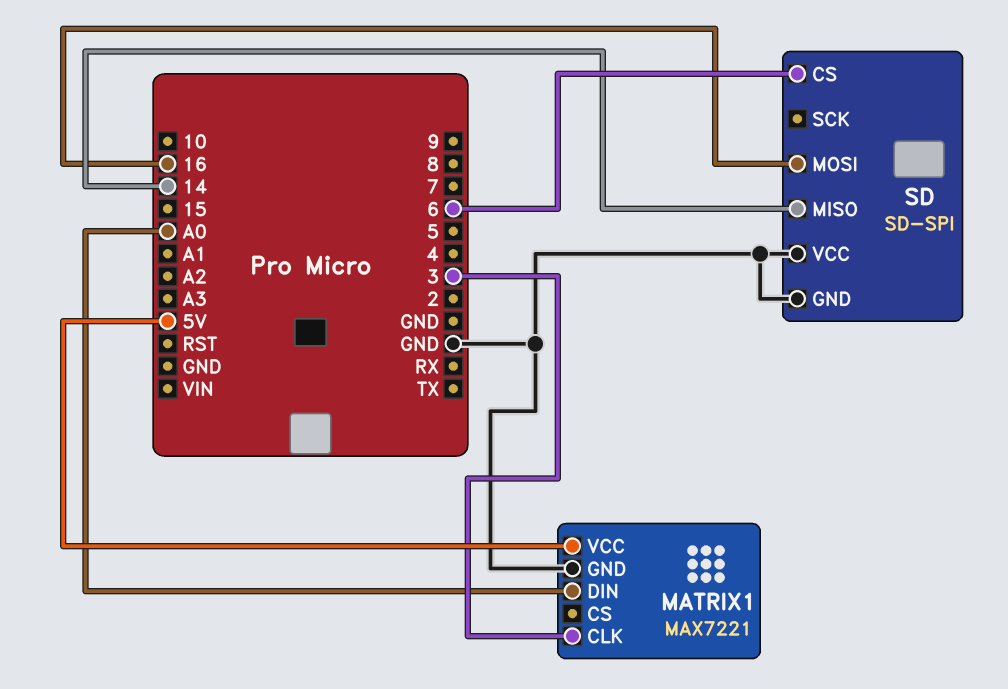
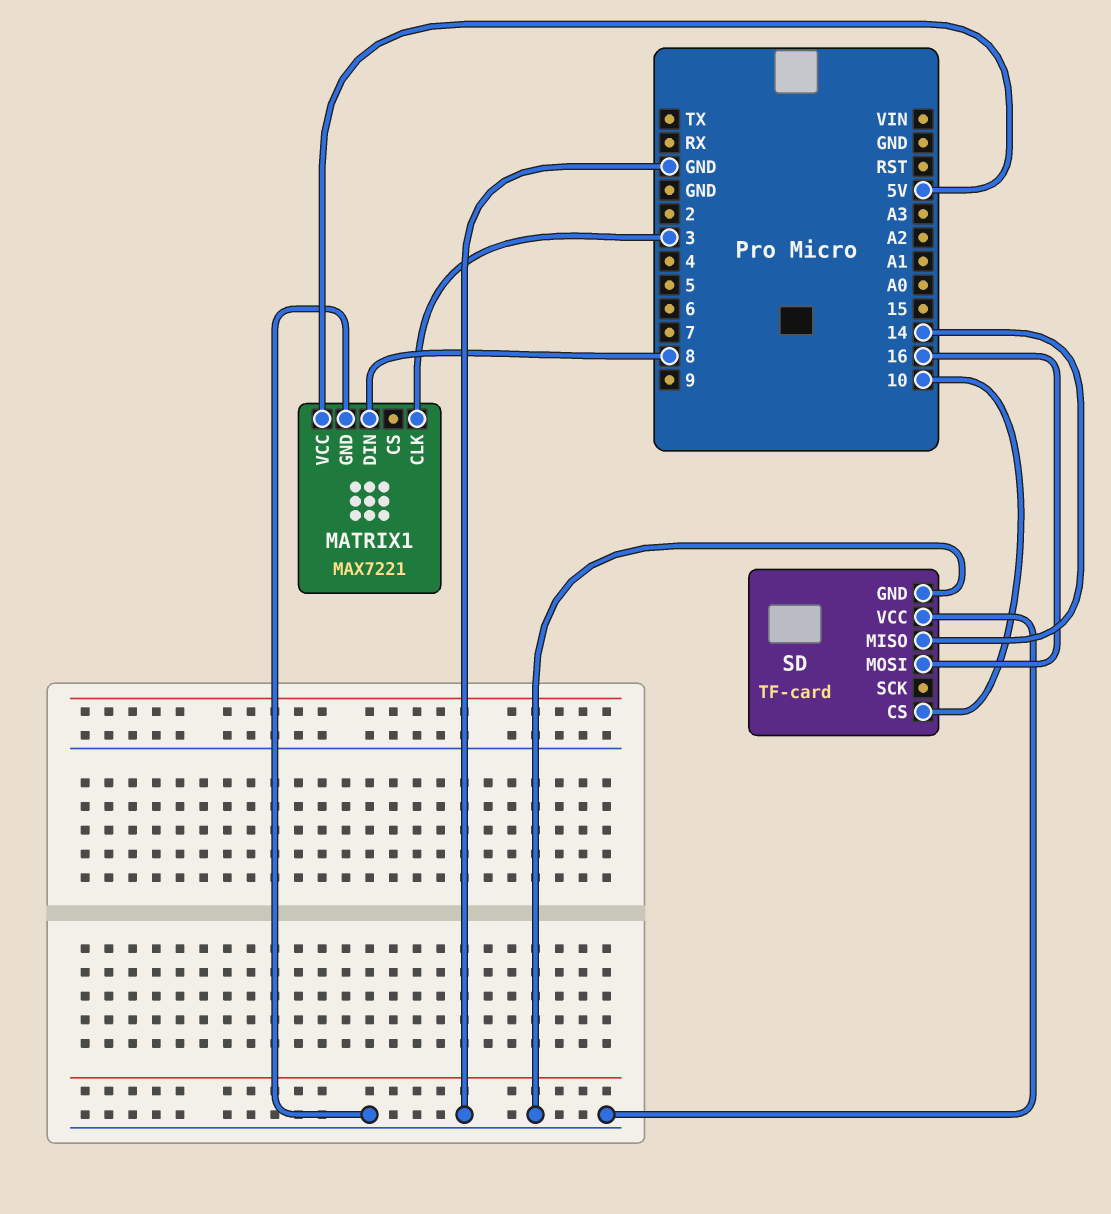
MATRIX1 pin DIN: A0 -> 8
SD: SD-SPI -> TF-card
SD pin CS: 6 -> 10

